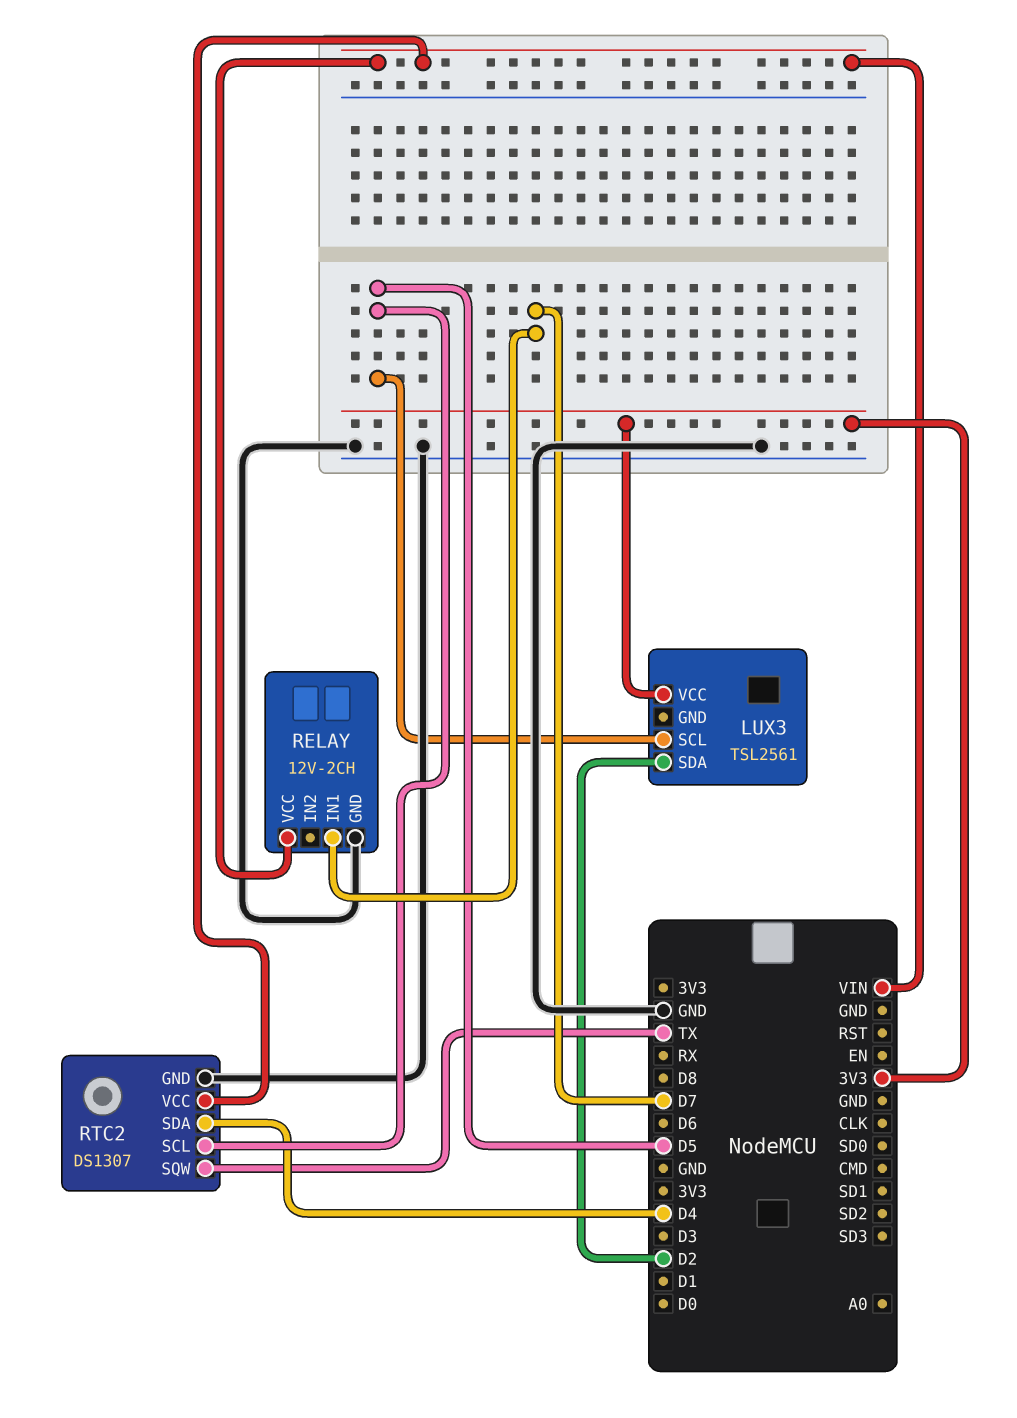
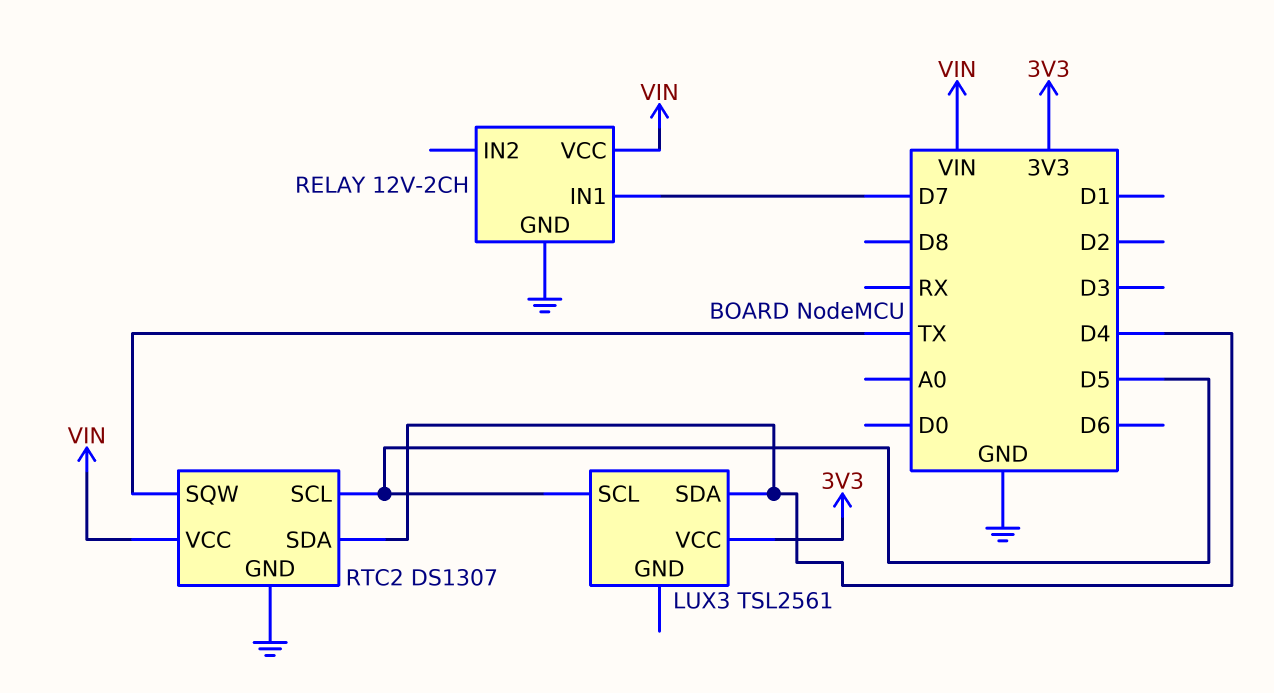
LUX3 pin SDA: D2 -> D4

